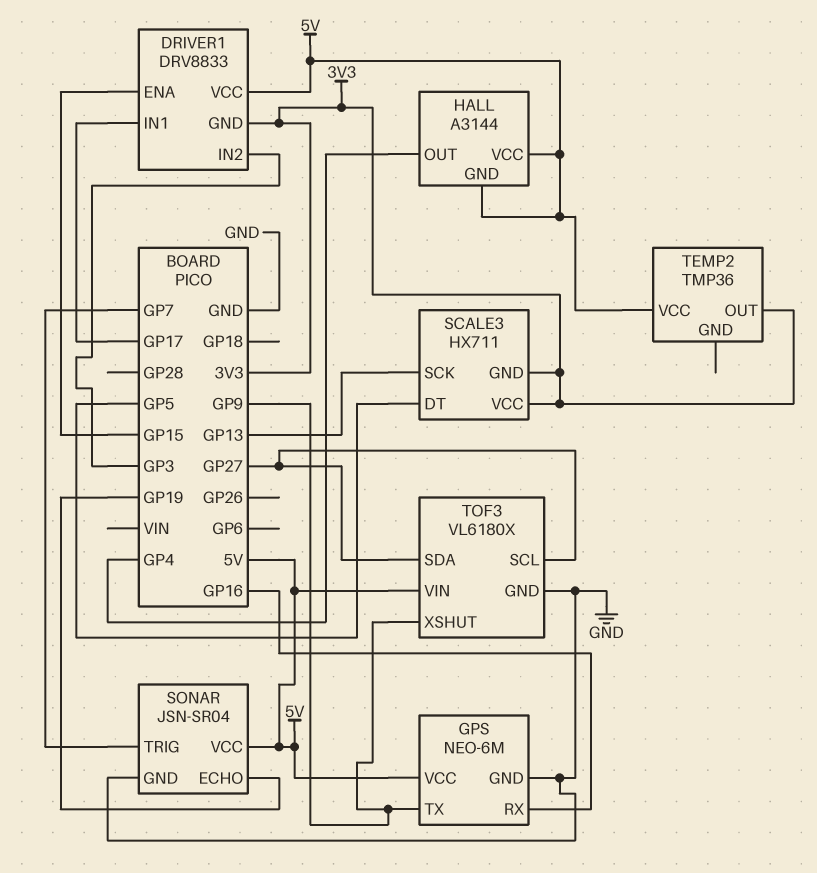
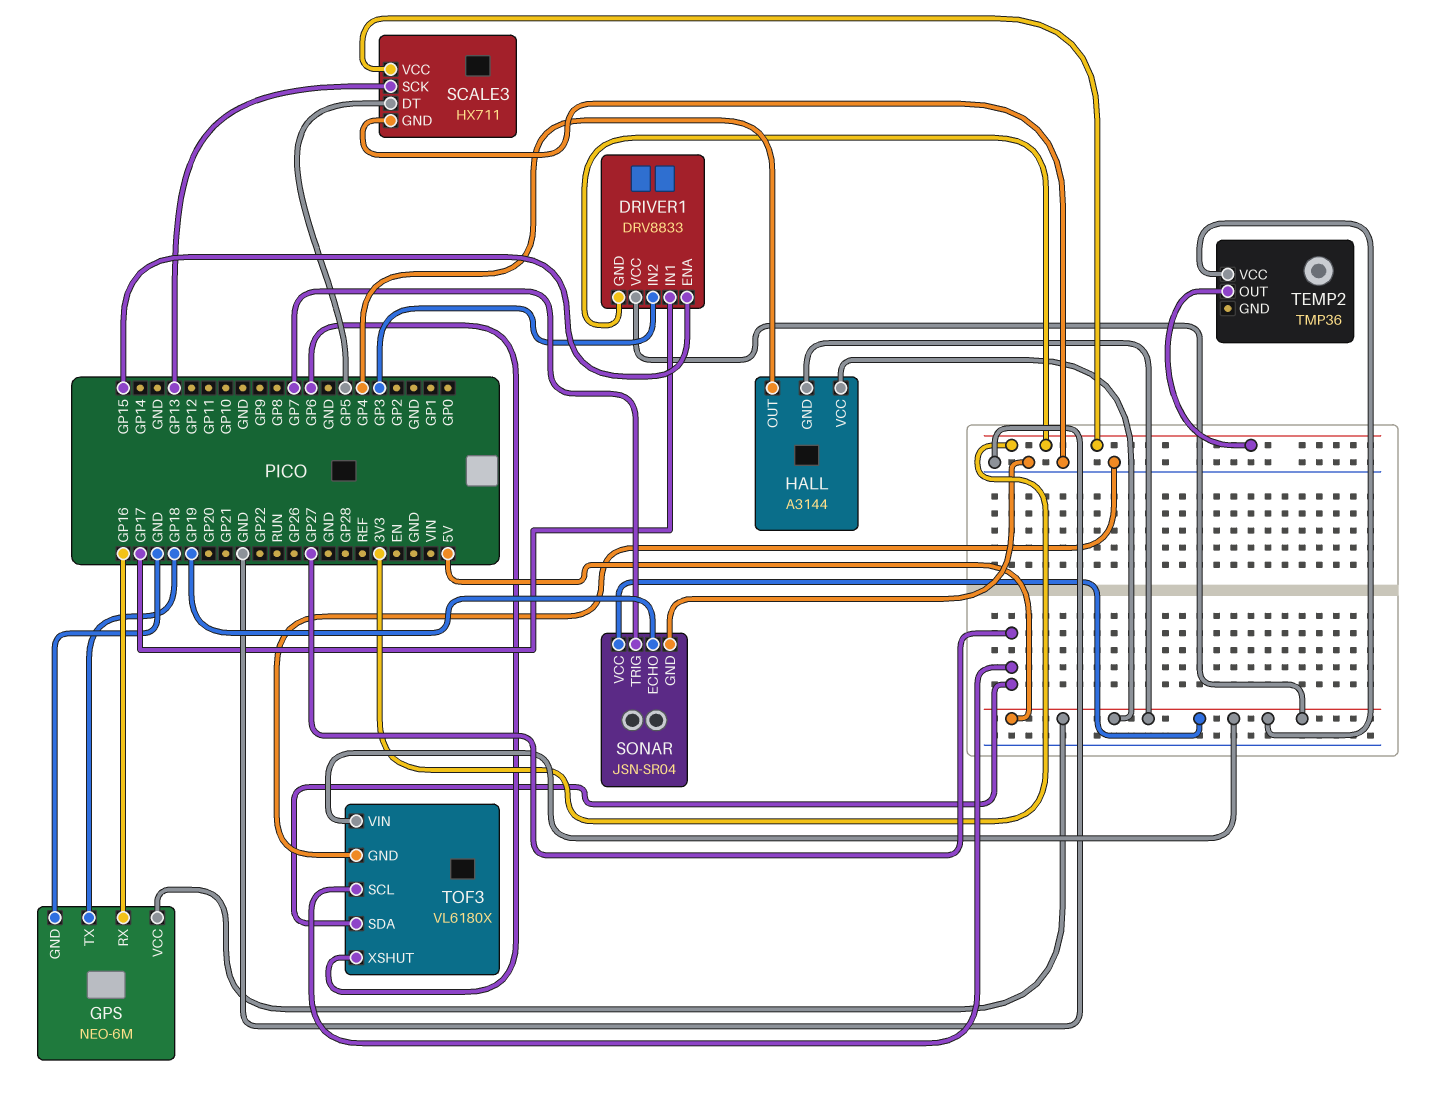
GPS pin TX: GP9 -> GP18
SCALE3 pin GND: 3V3 -> GND
TOF3 pin XSHUT: GP9 -> GP6

